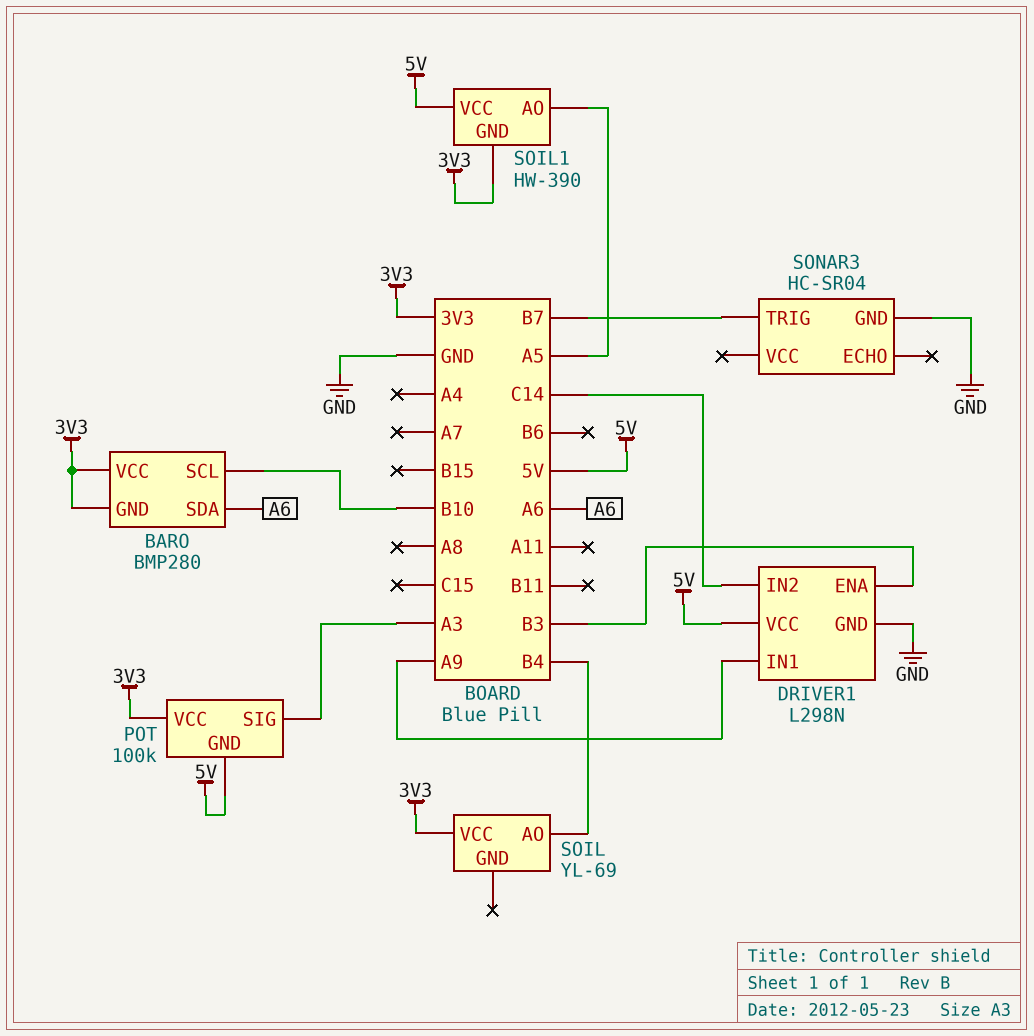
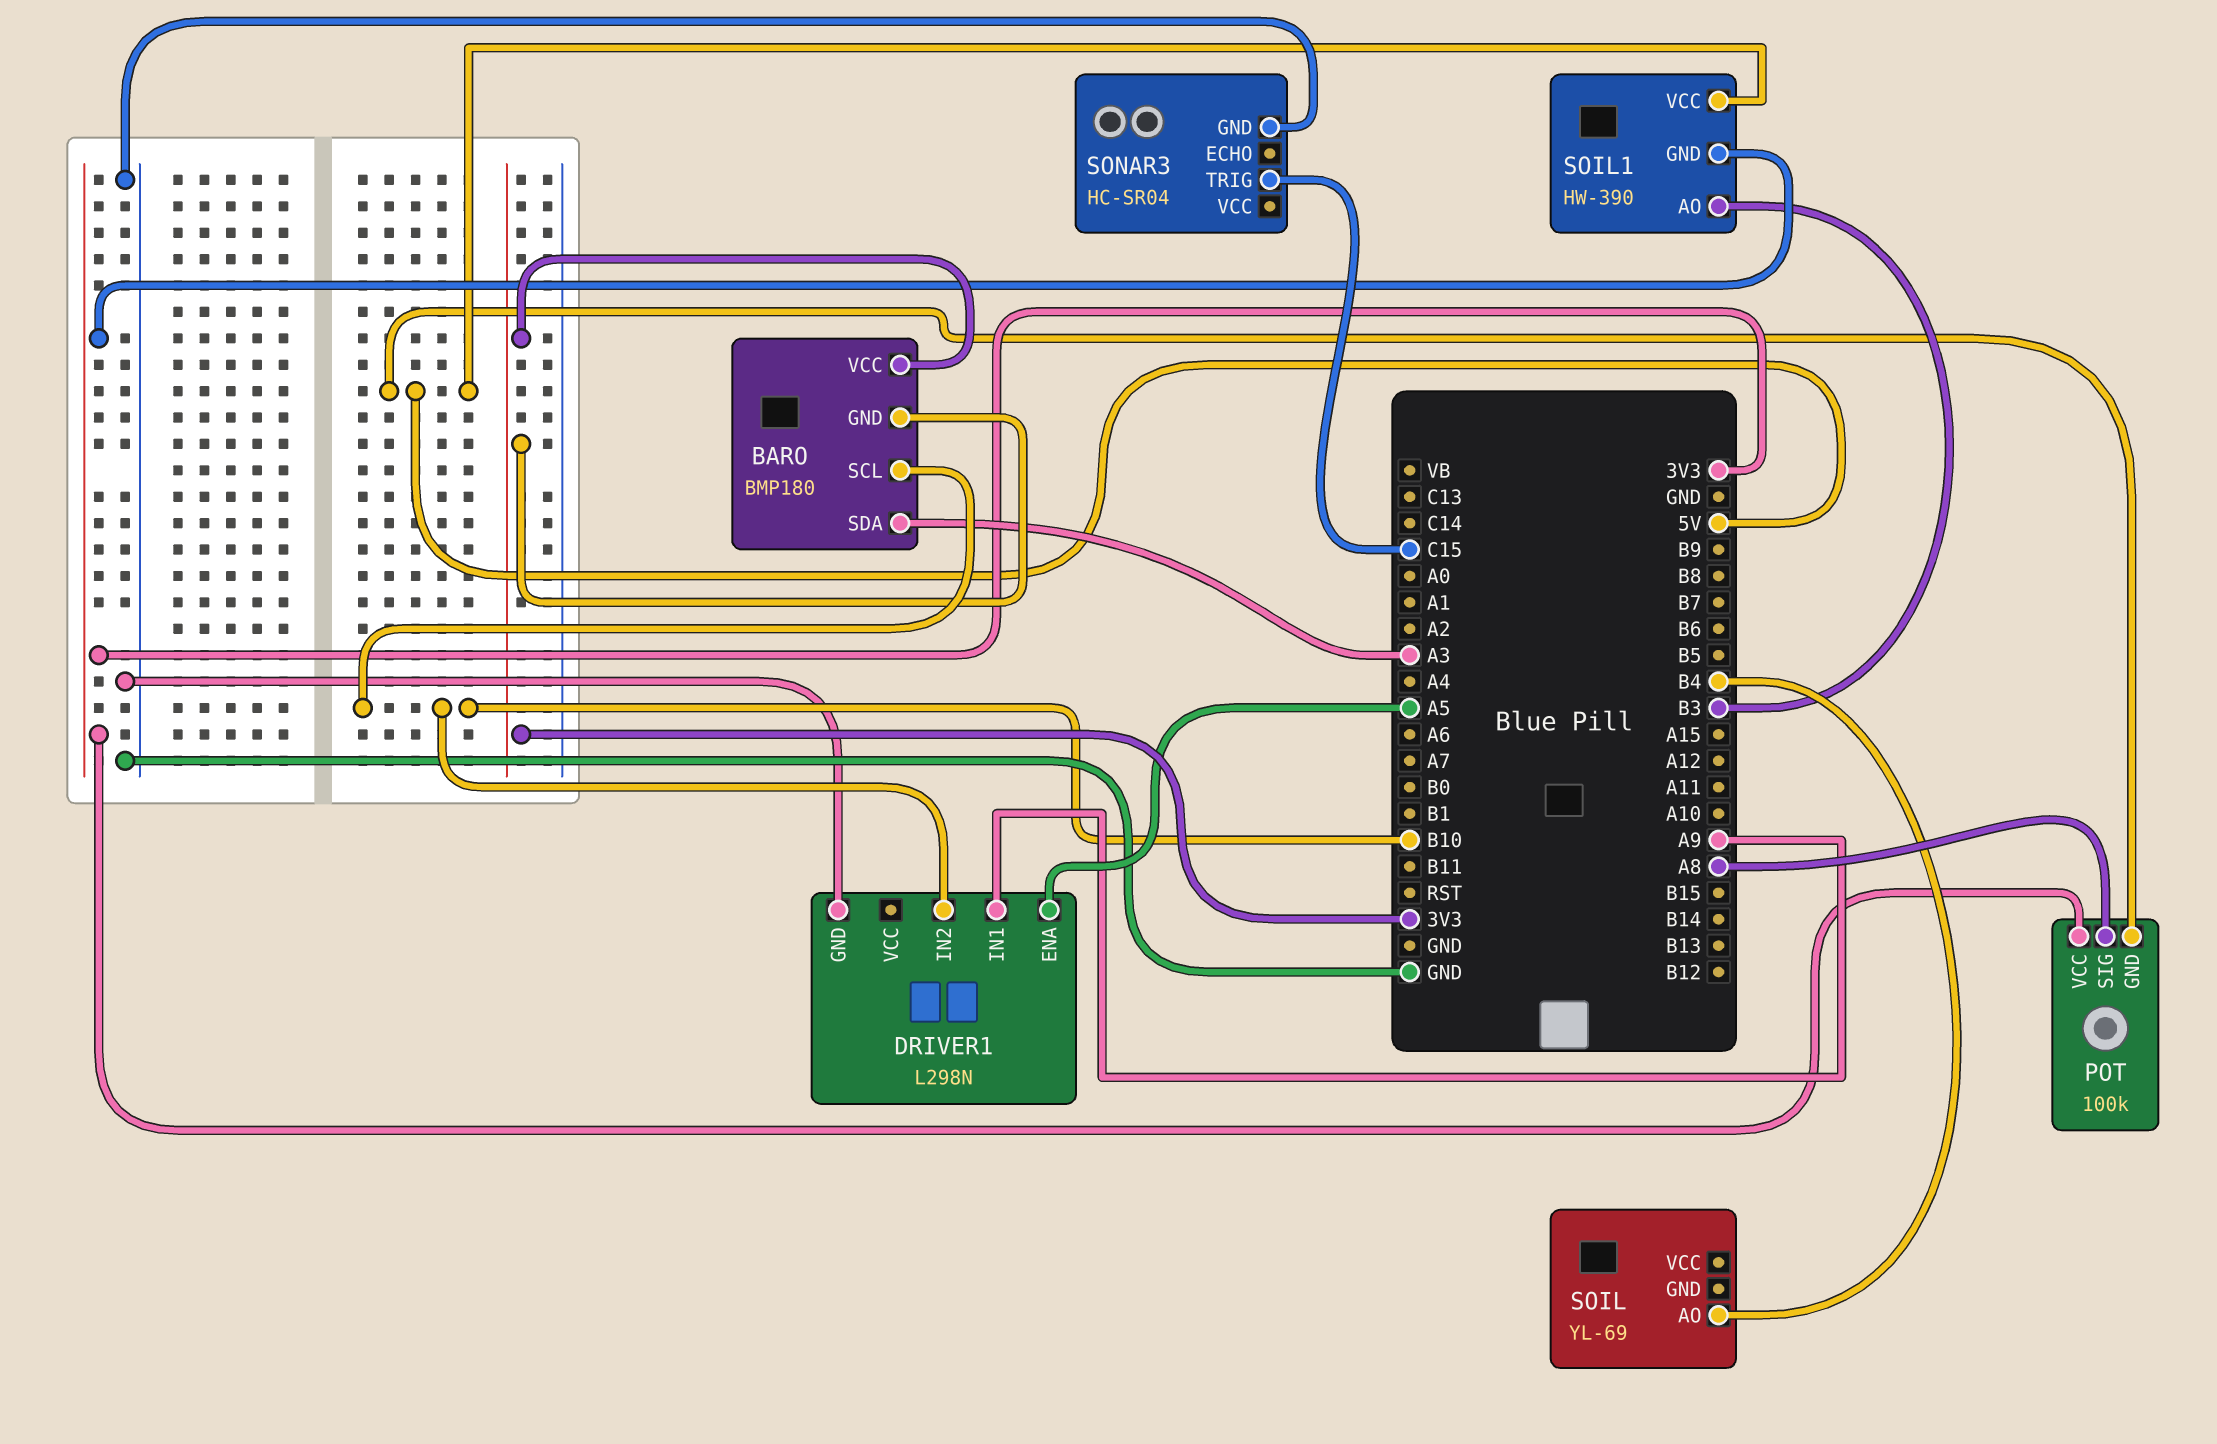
BARO: BMP280 -> BMP180
BARO pin SDA: A6 -> A3
DRIVER1 pin ENA: B3 -> A5
DRIVER1 pin IN2: C14 -> B10
DRIVER1 pin VCC: 5V -> none
POT pin SIG: A3 -> A8
SOIL pin VCC: 3V3 -> none
SOIL1 pin AO: A5 -> B3
SONAR3 pin TRIG: B7 -> C15

